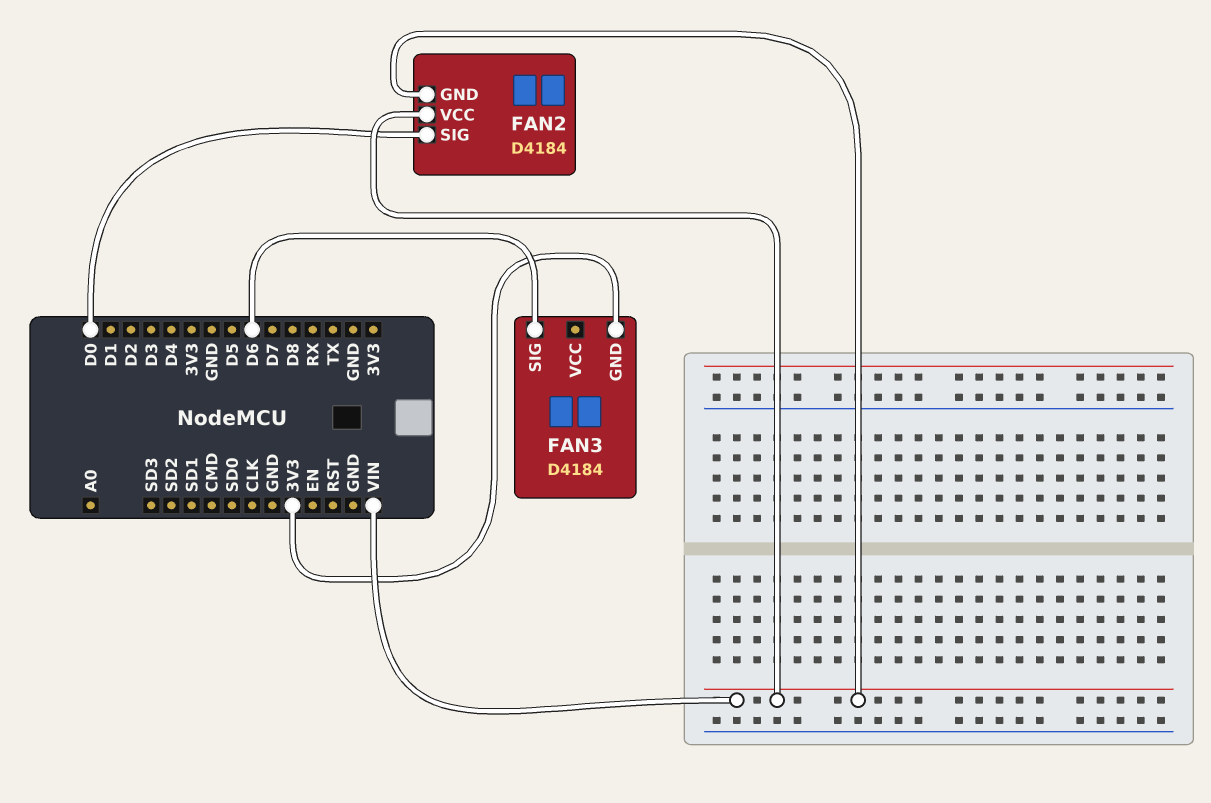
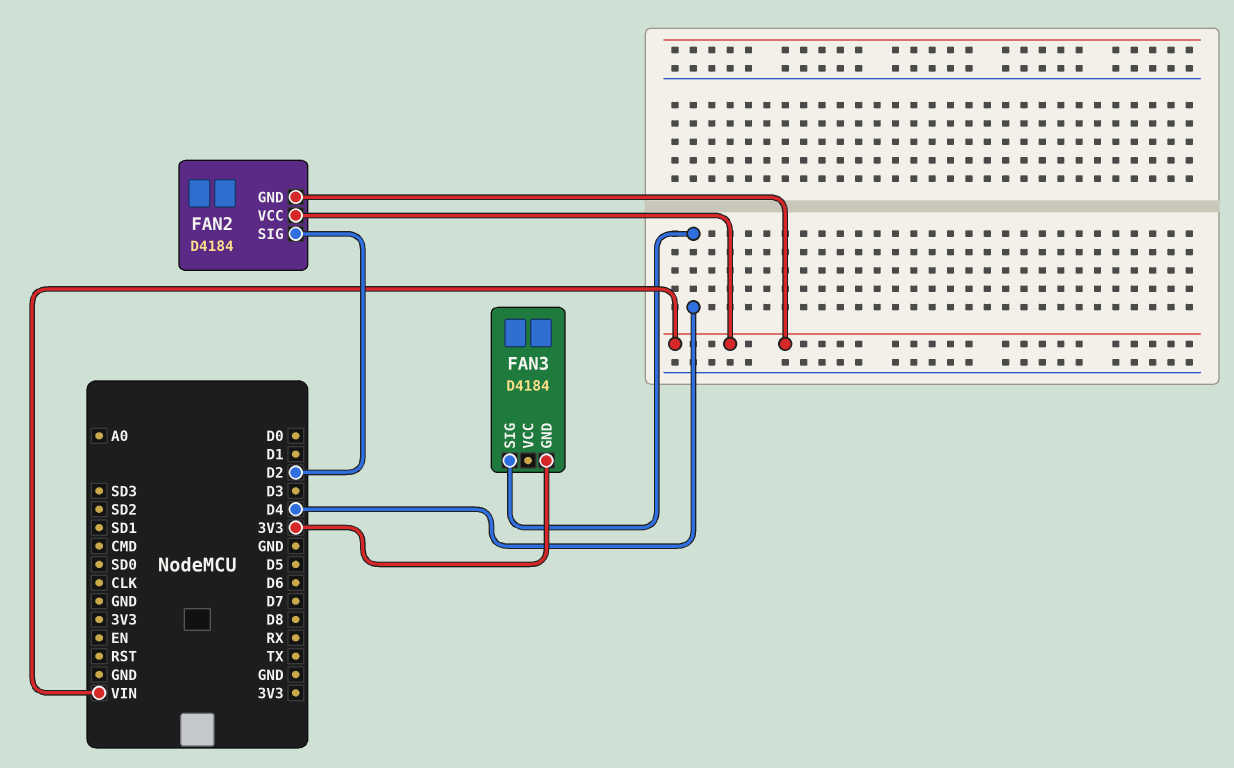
FAN2 pin SIG: D0 -> D2
FAN3 pin SIG: D6 -> D4

